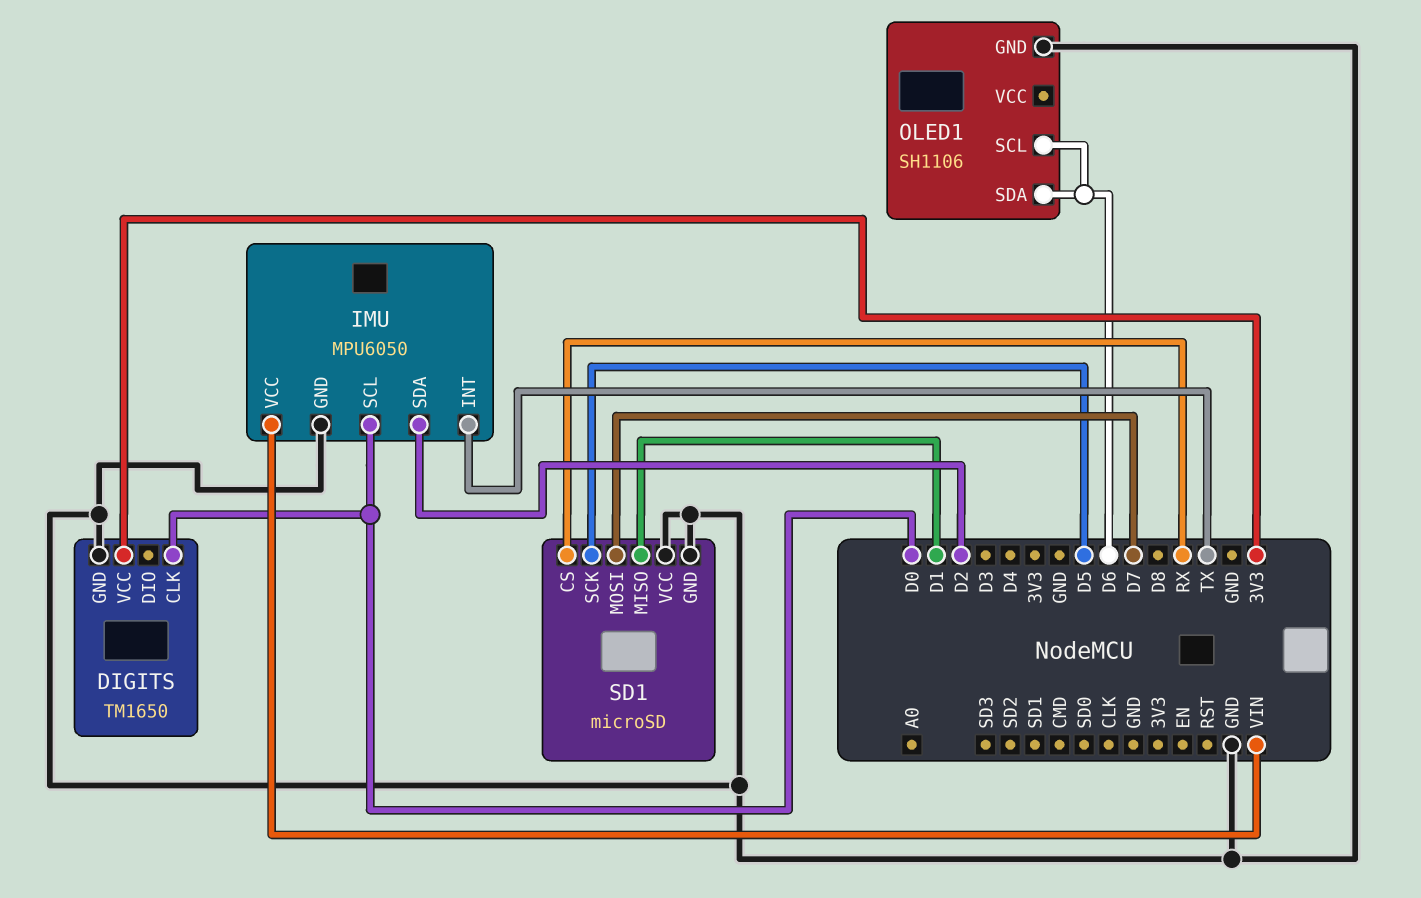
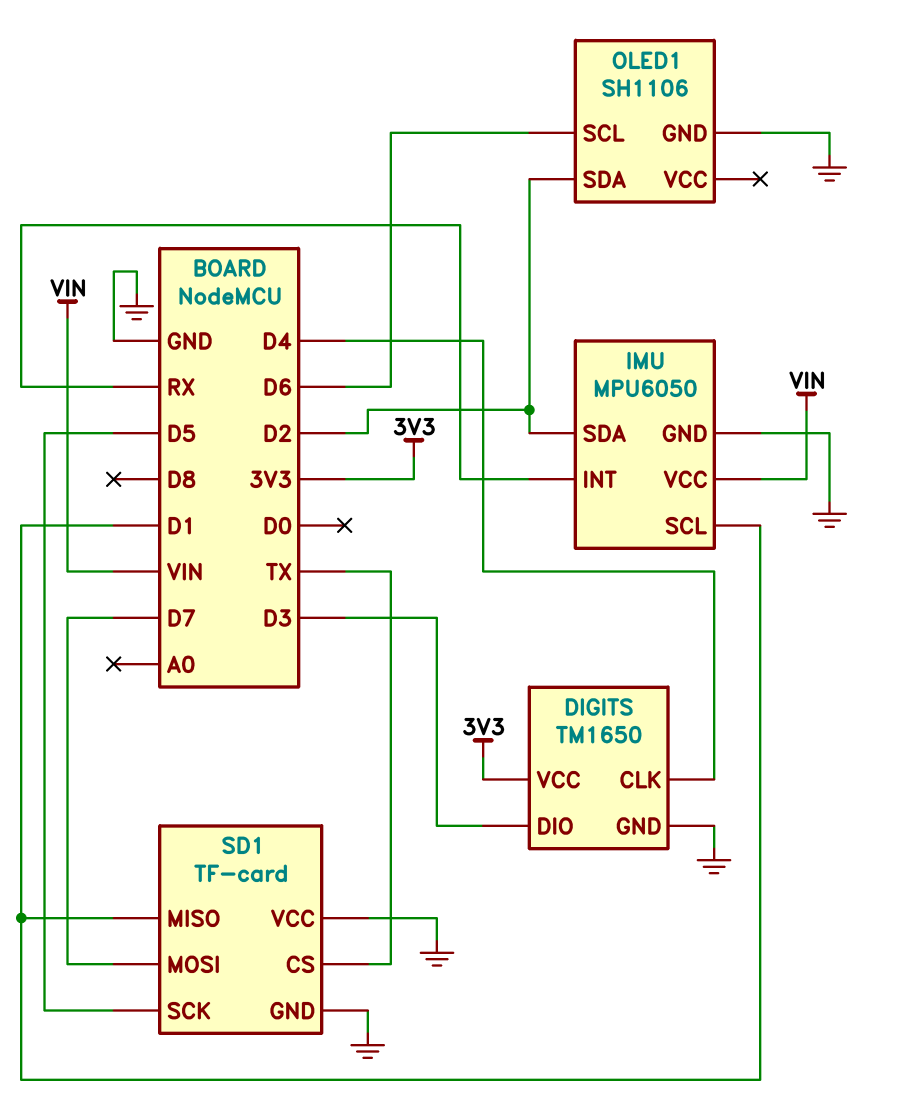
DIGITS pin CLK: D0 -> D4
DIGITS pin DIO: none -> D3
IMU pin INT: TX -> RX
IMU pin SCL: D0 -> D1
OLED1 pin SDA: D6 -> D2
SD1: microSD -> TF-card
SD1 pin CS: RX -> TX

